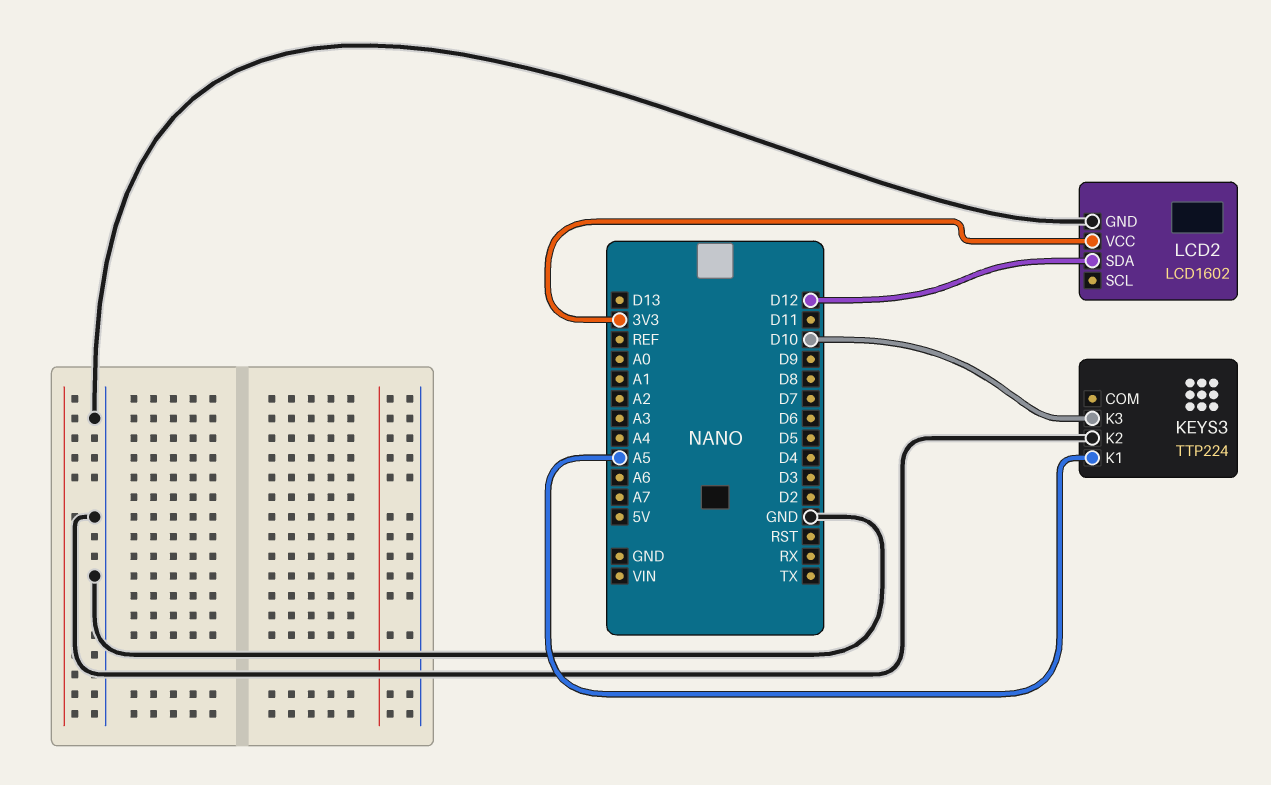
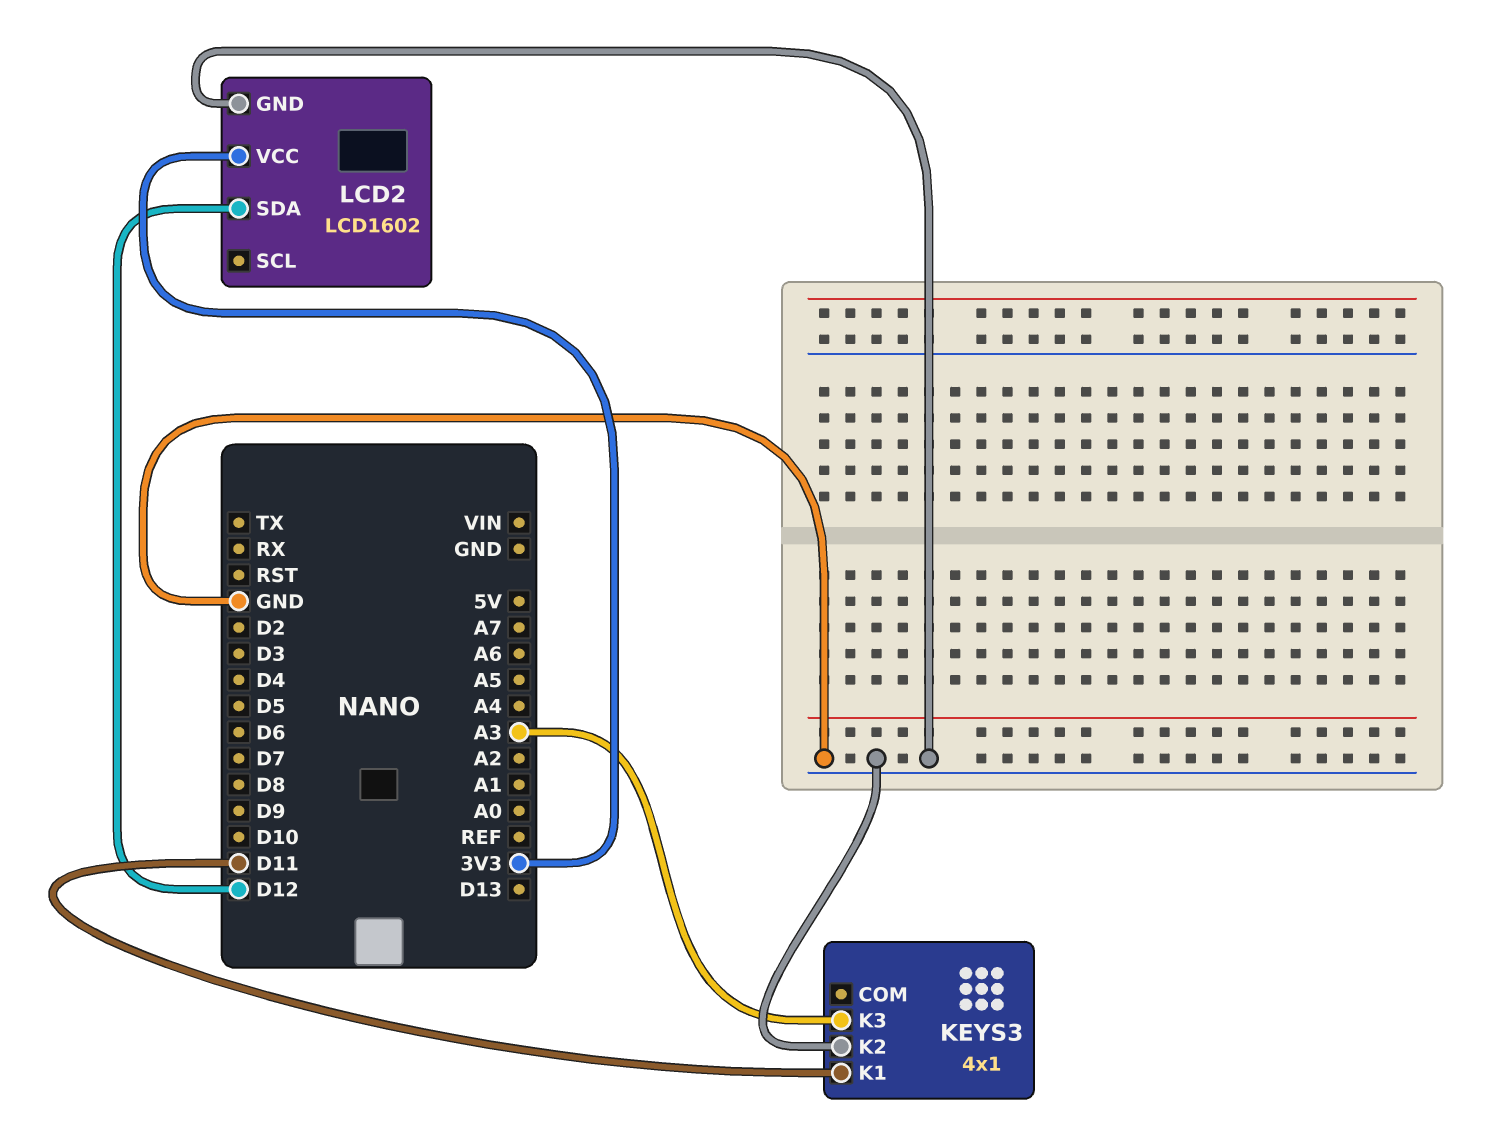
KEYS3: TTP224 -> 4x1
KEYS3 pin K1: A5 -> D11
KEYS3 pin K3: D10 -> A3

